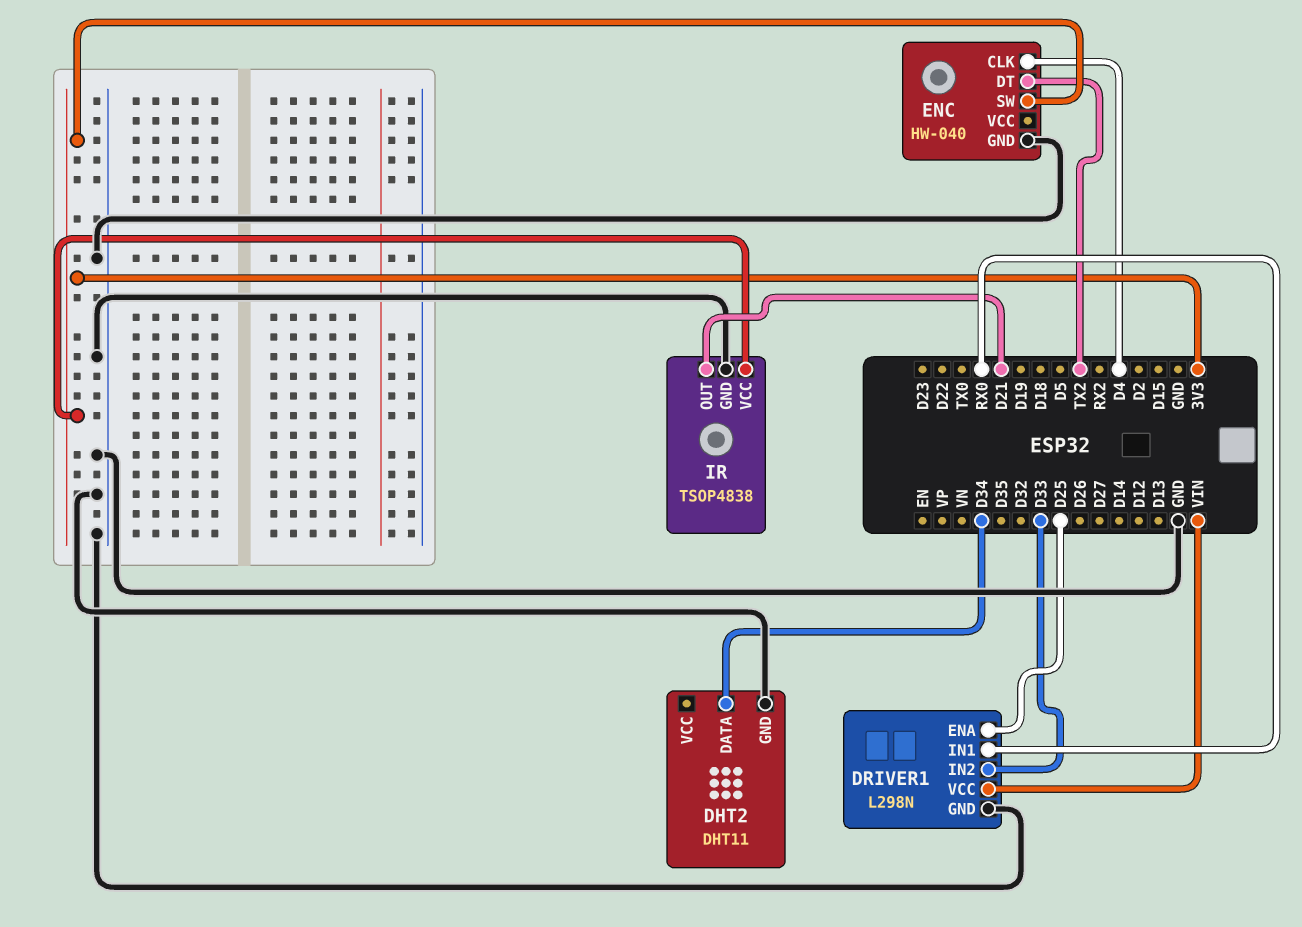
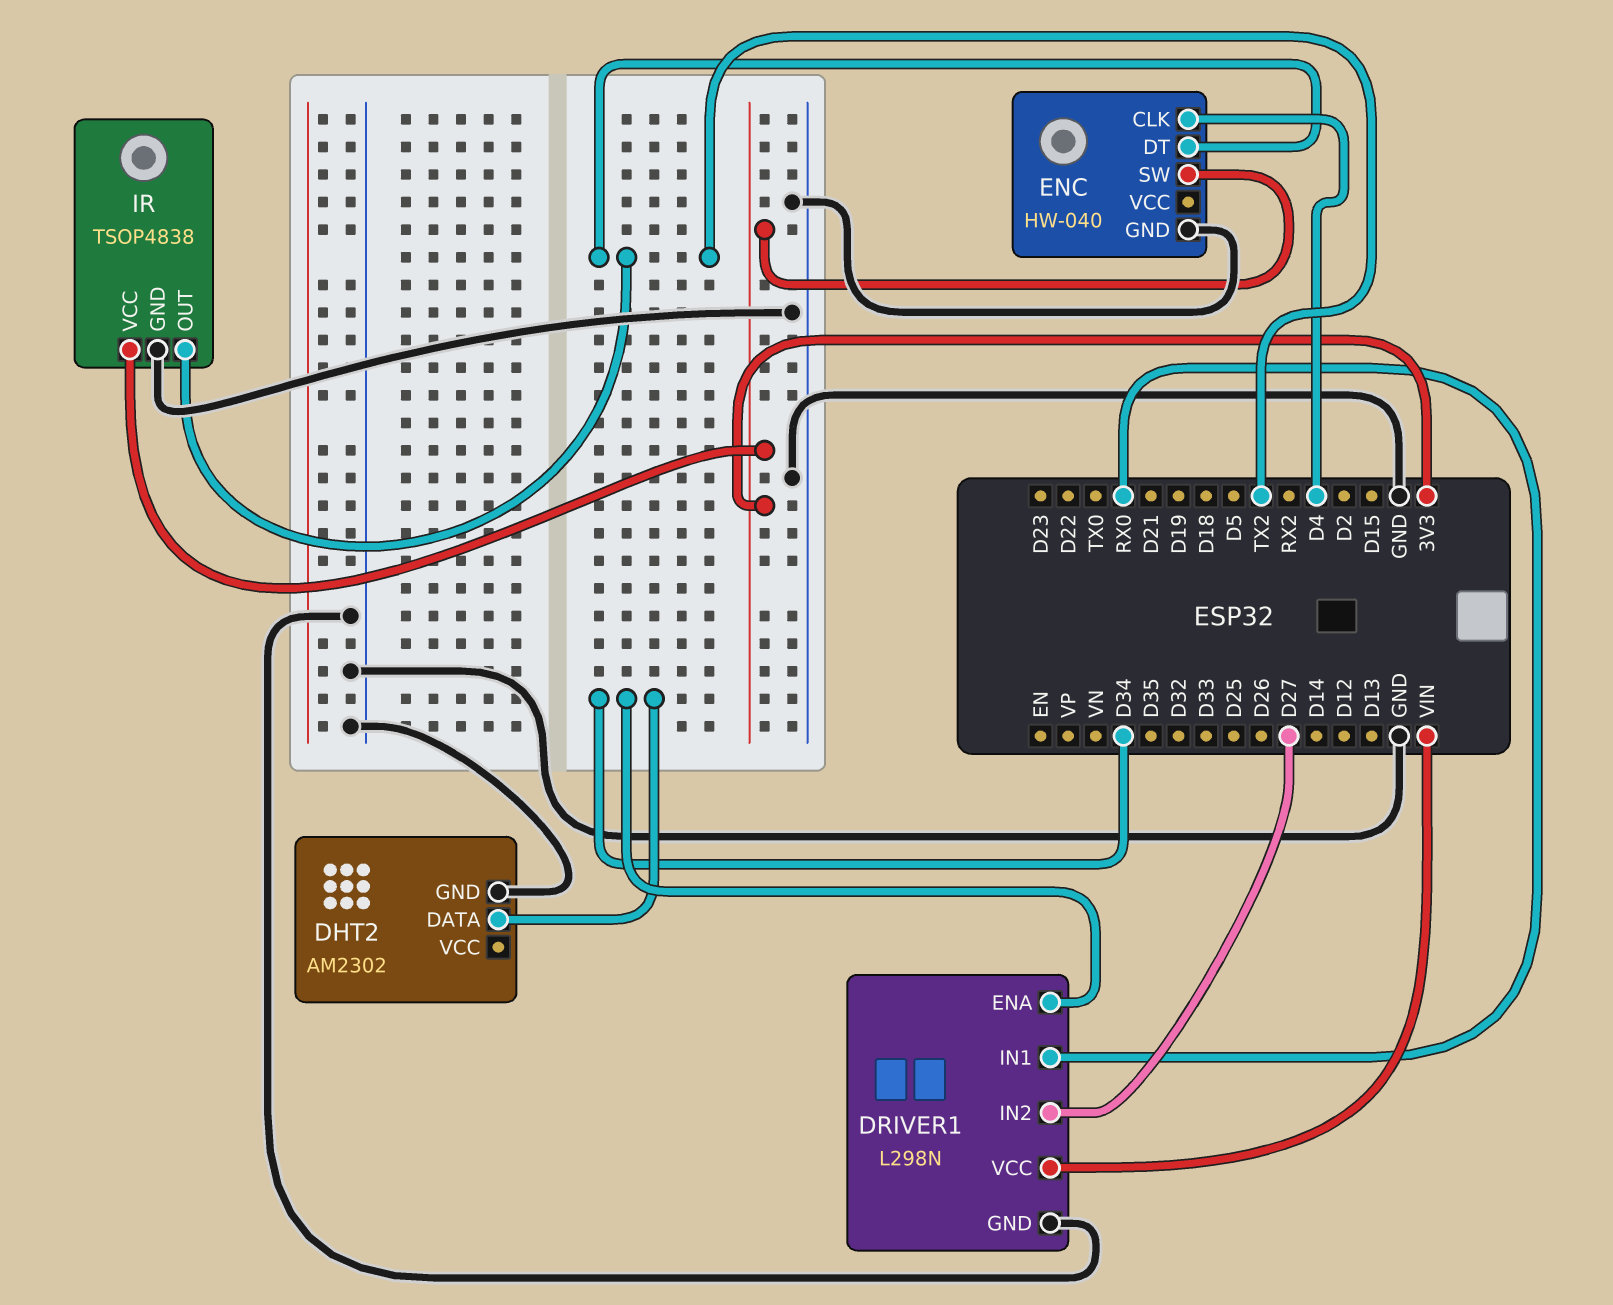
DHT2: DHT11 -> AM2302
DRIVER1 pin ENA: D25 -> D34
DRIVER1 pin IN2: D33 -> D27
IR pin OUT: D21 -> TX2

